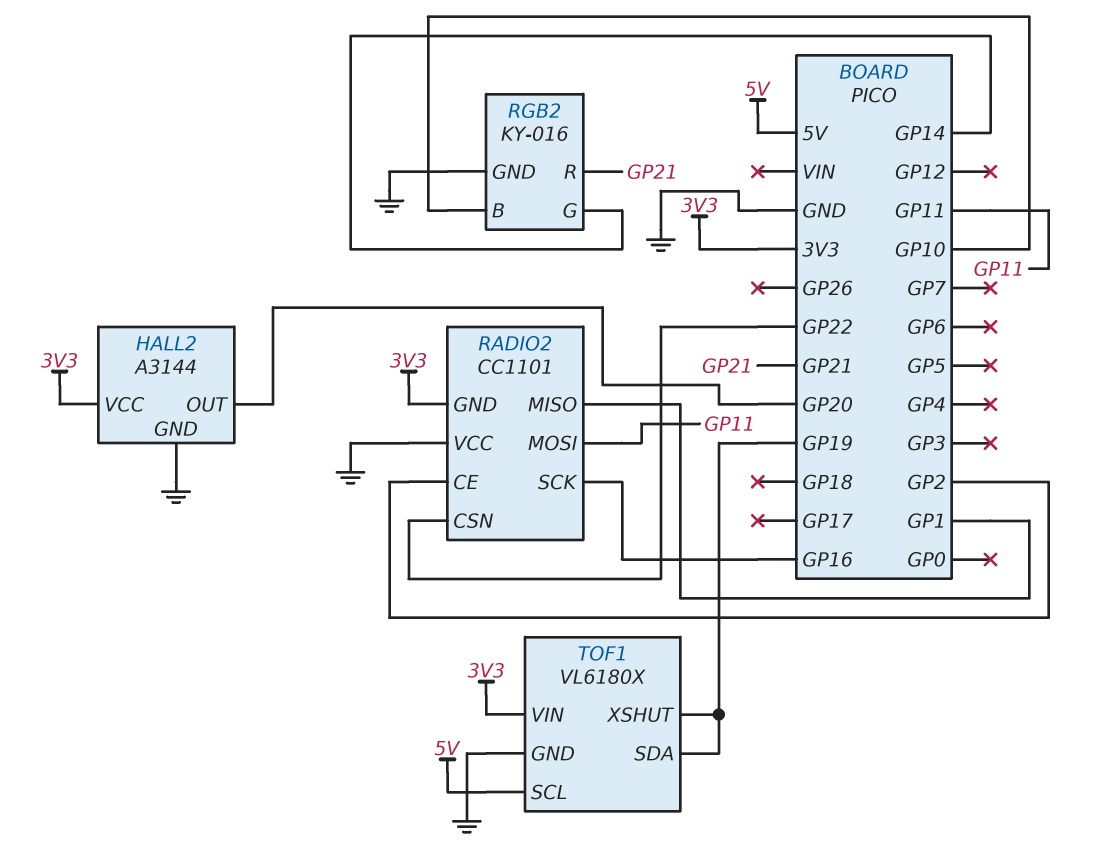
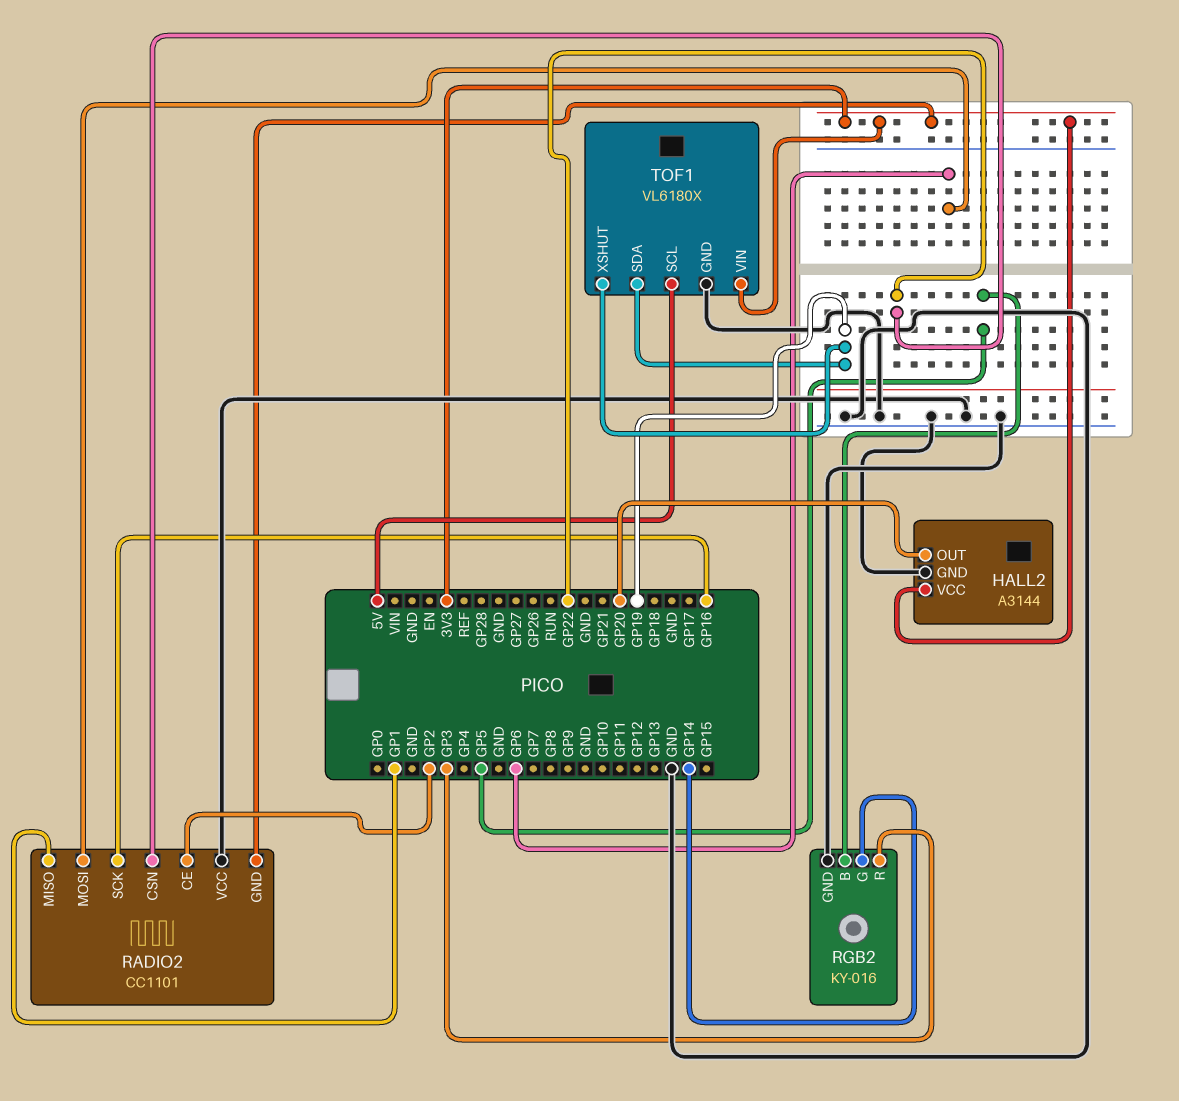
RADIO2 pin MOSI: GP11 -> GP6
RGB2 pin B: GP10 -> GP5
RGB2 pin R: GP21 -> GP3

